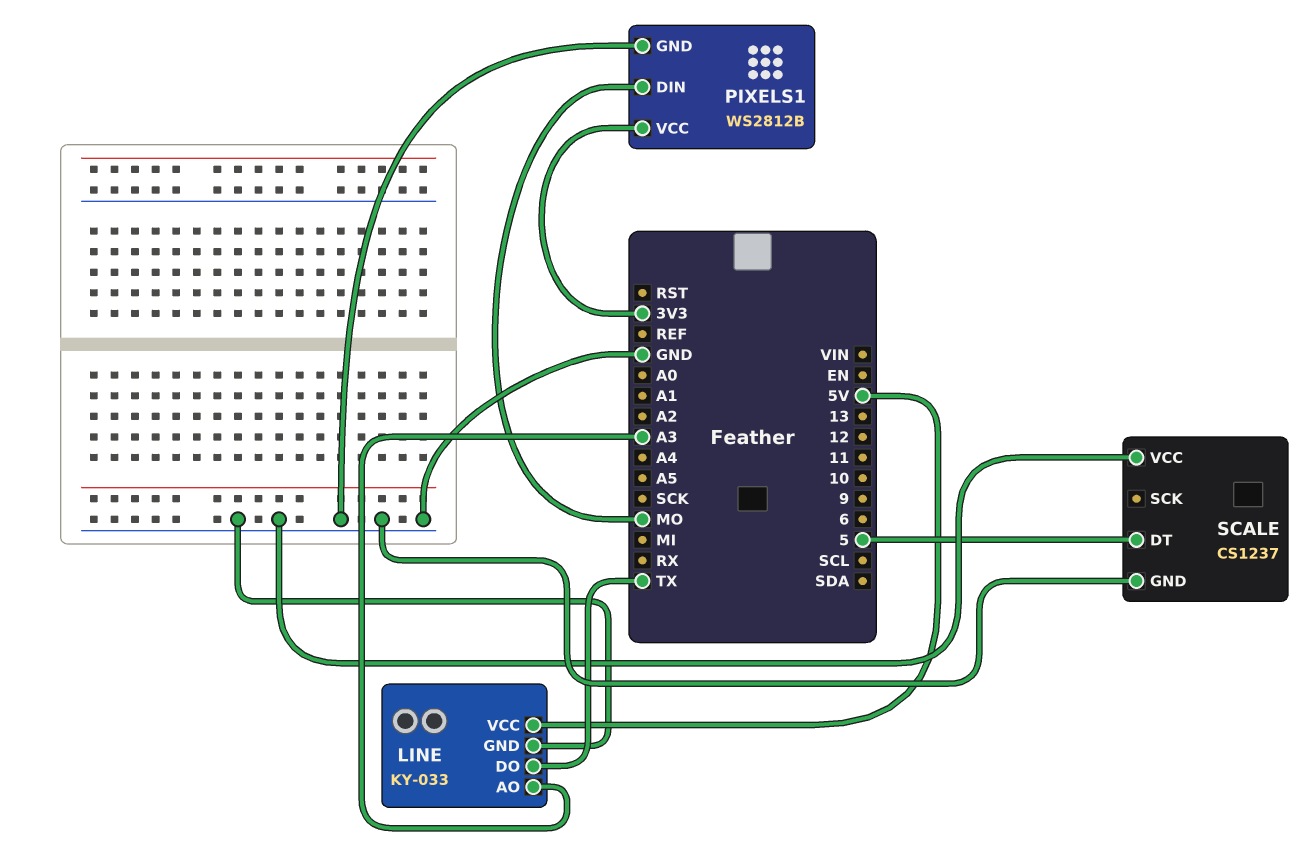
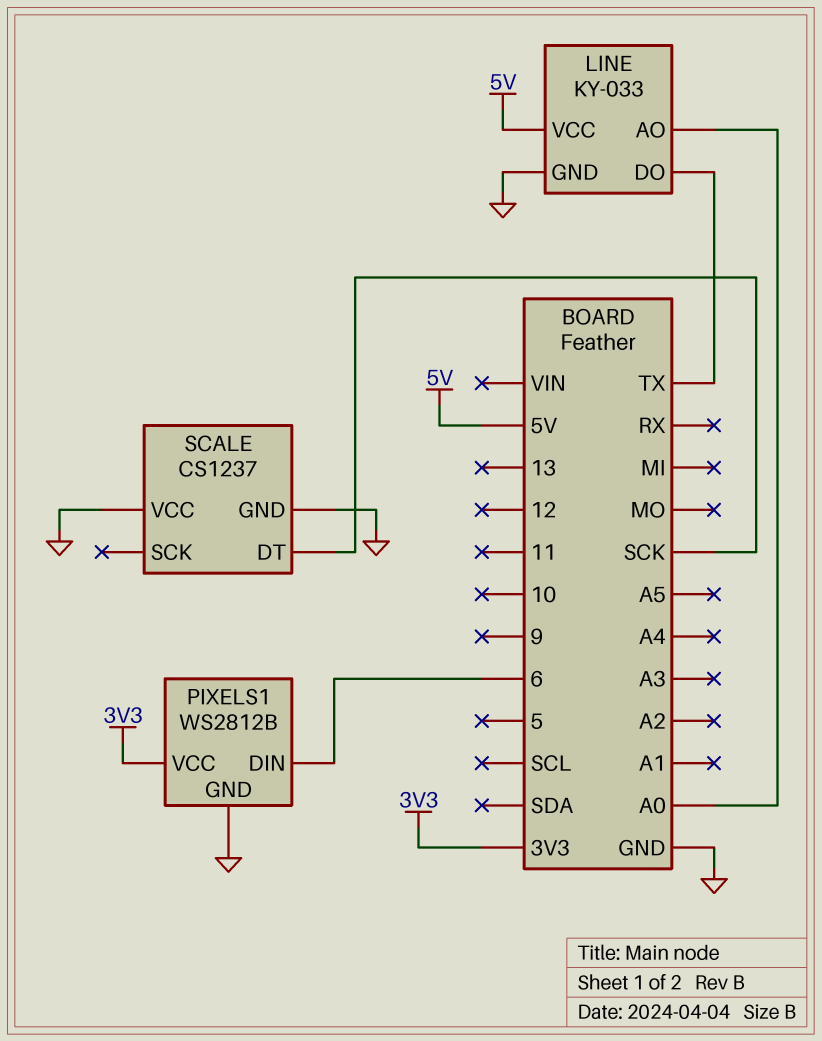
LINE pin AO: A3 -> A0
PIXELS1 pin DIN: MO -> 6
SCALE pin DT: 5 -> SCK

